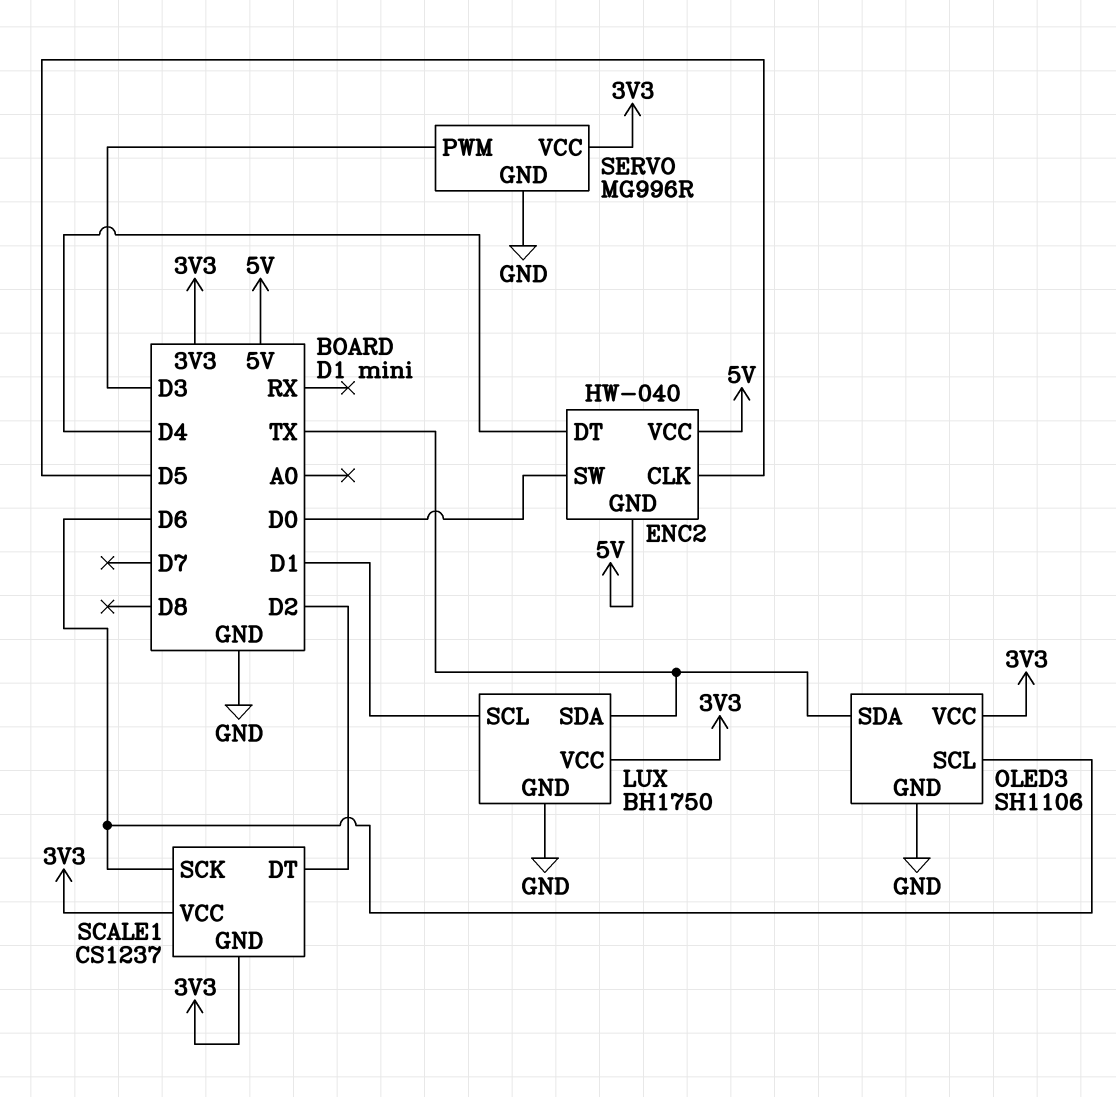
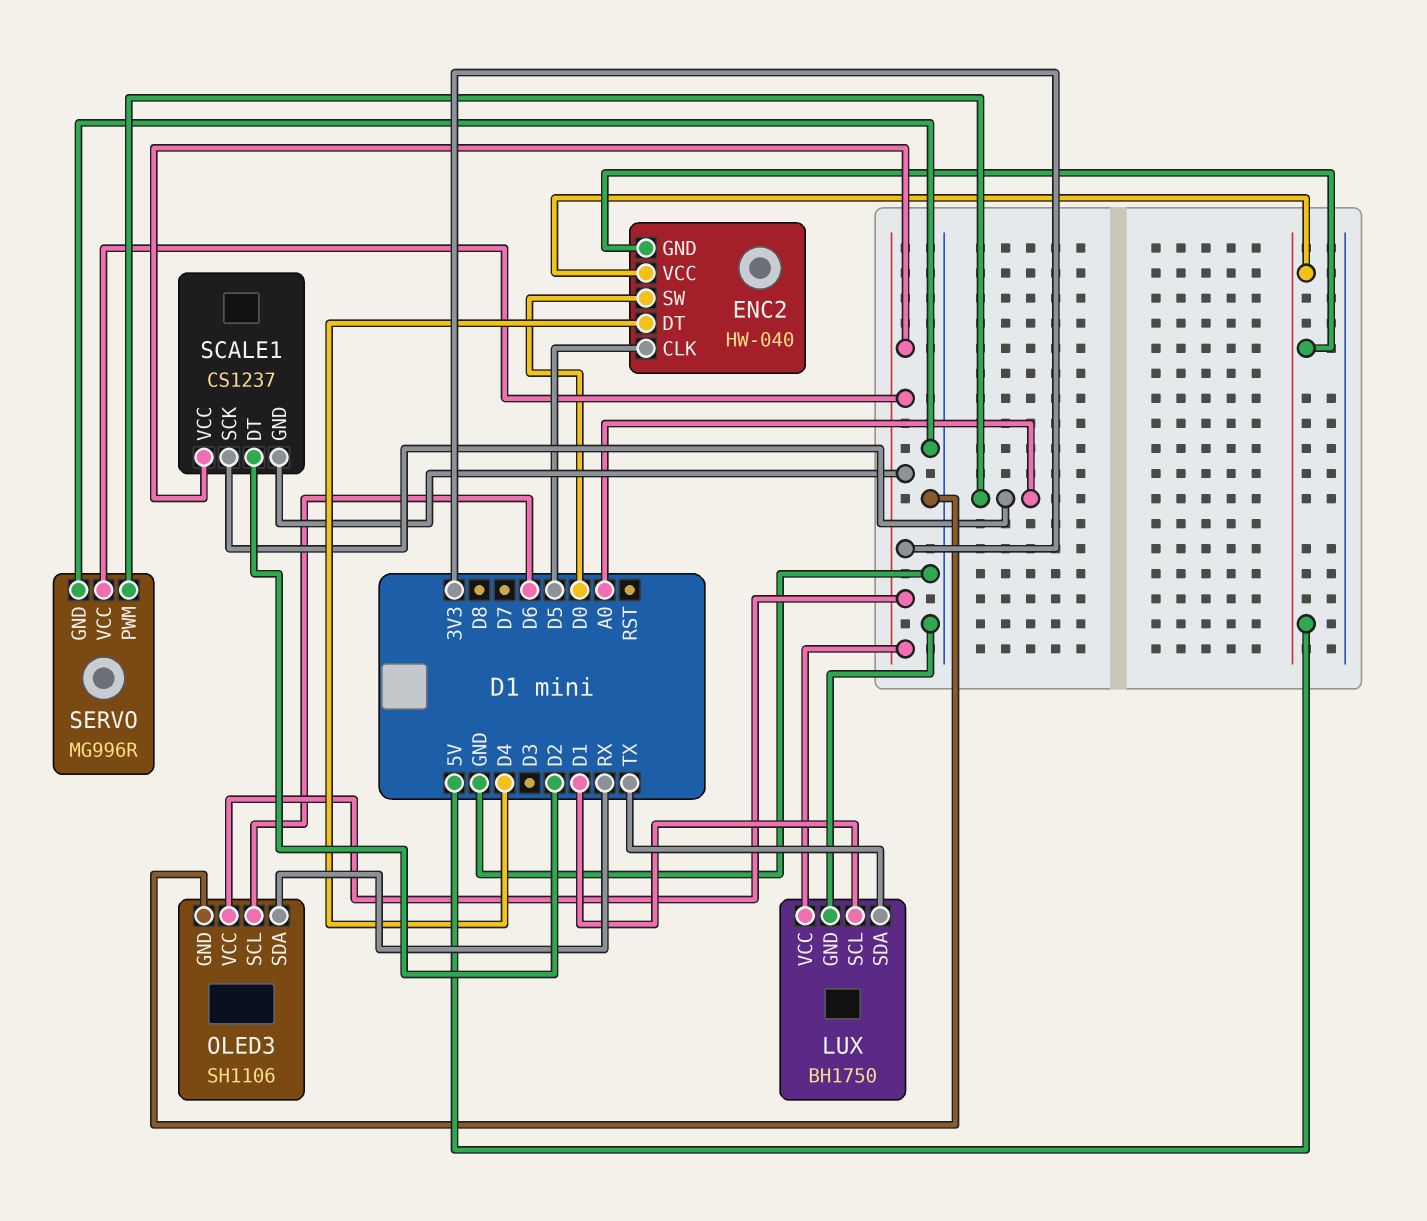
OLED3 pin SDA: TX -> RX
SCALE1 pin SCK: D6 -> A0
SERVO pin PWM: D3 -> A0

